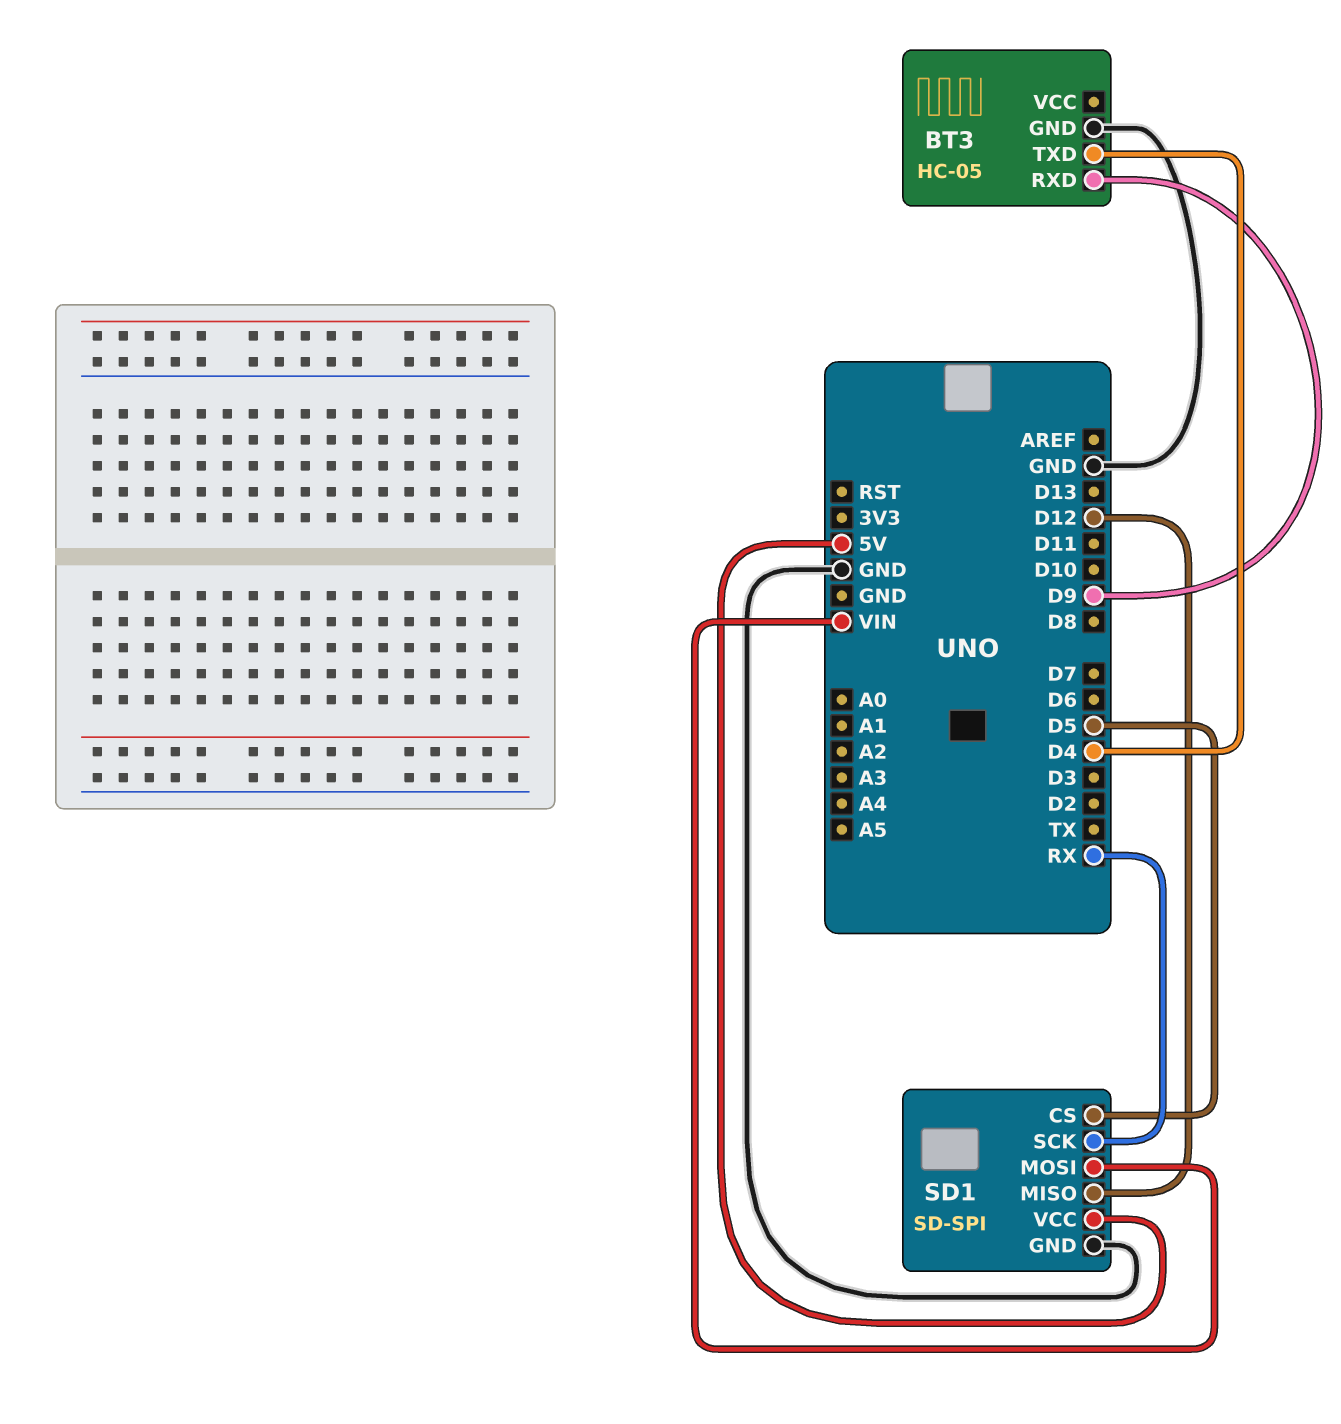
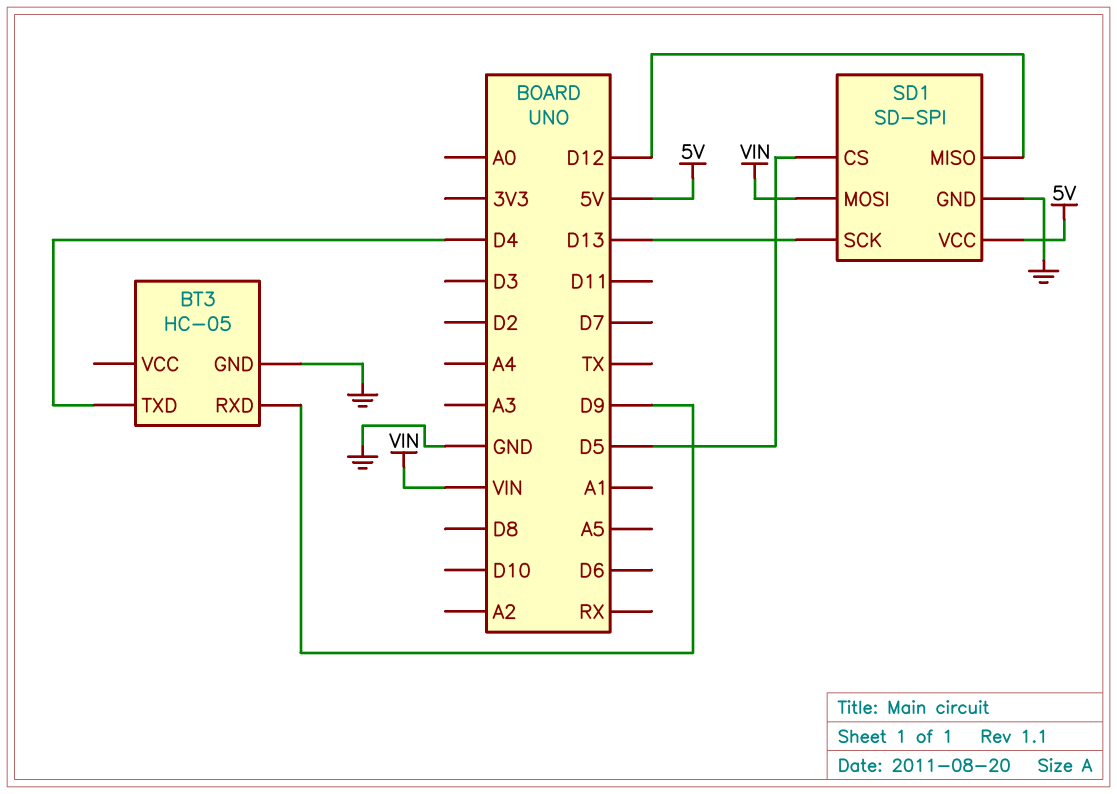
SD1 pin SCK: RX -> D13

